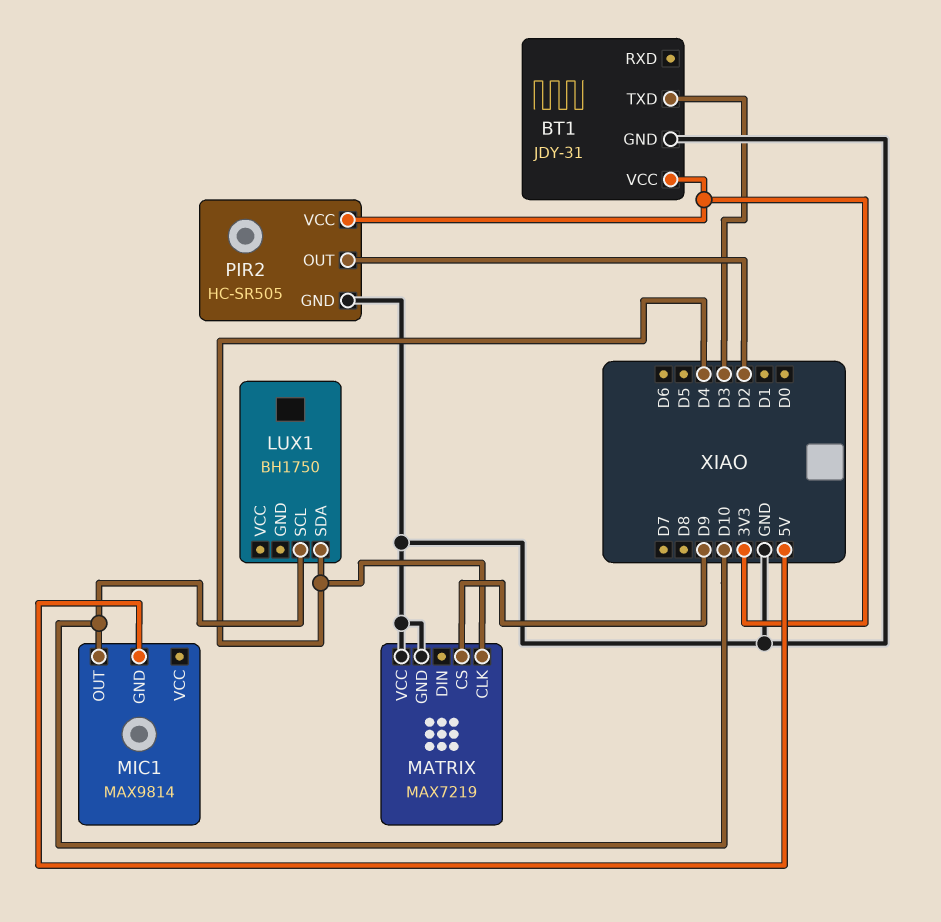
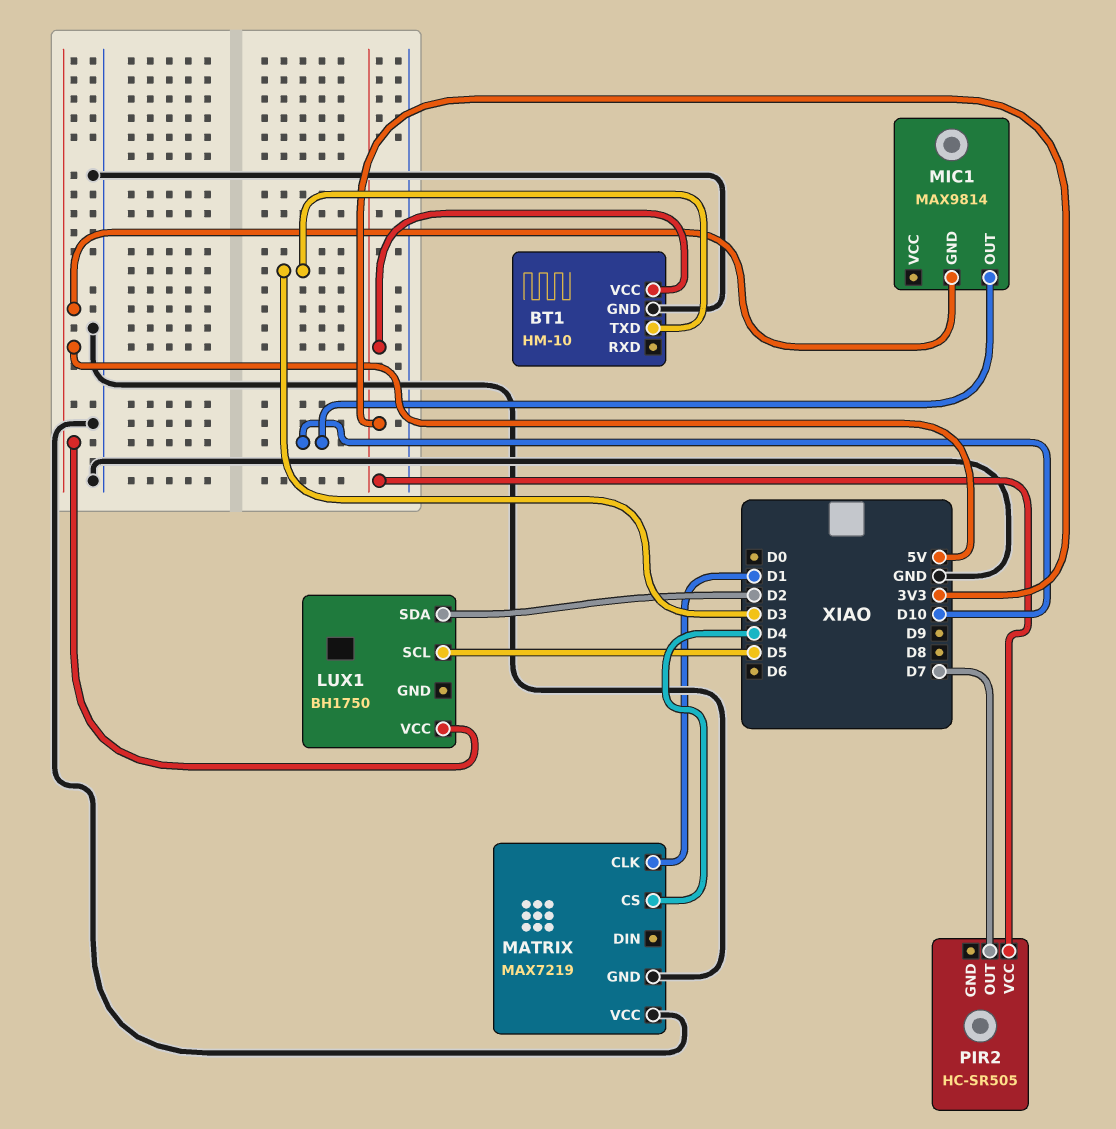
BT1: JDY-31 -> HM-10
LUX1 pin SCL: D10 -> D5
LUX1 pin SDA: D4 -> D2
LUX1 pin VCC: none -> 5V
MATRIX pin CLK: D4 -> D1
MATRIX pin CS: D9 -> D4
PIR2 pin GND: GND -> none
PIR2 pin OUT: D2 -> D7

